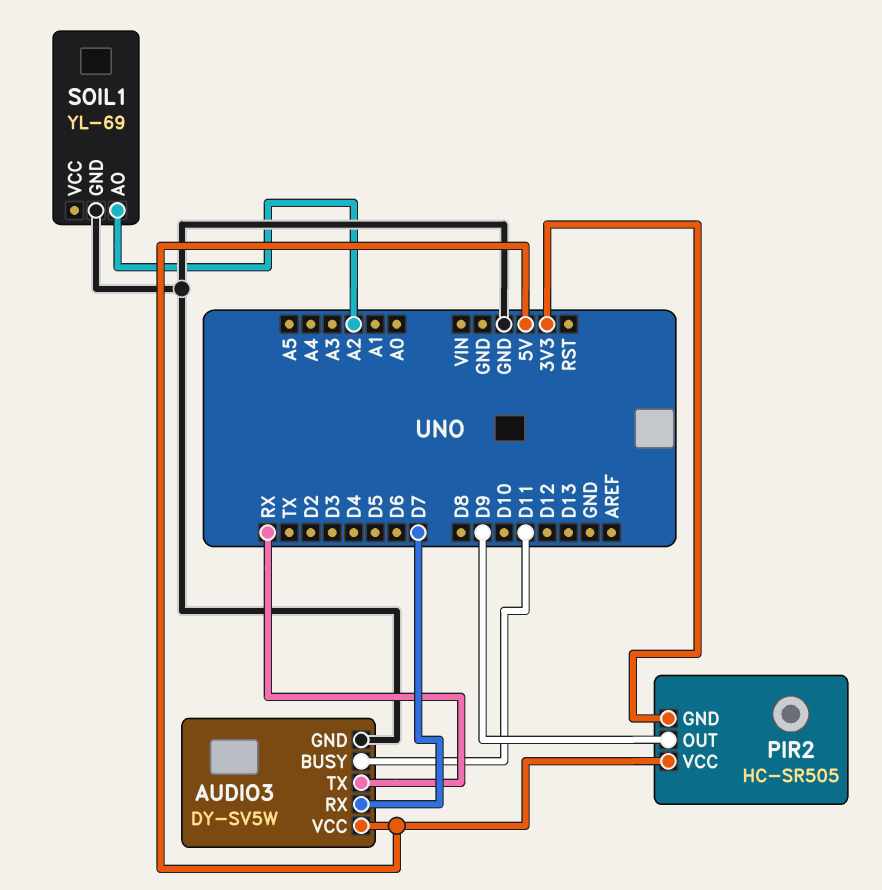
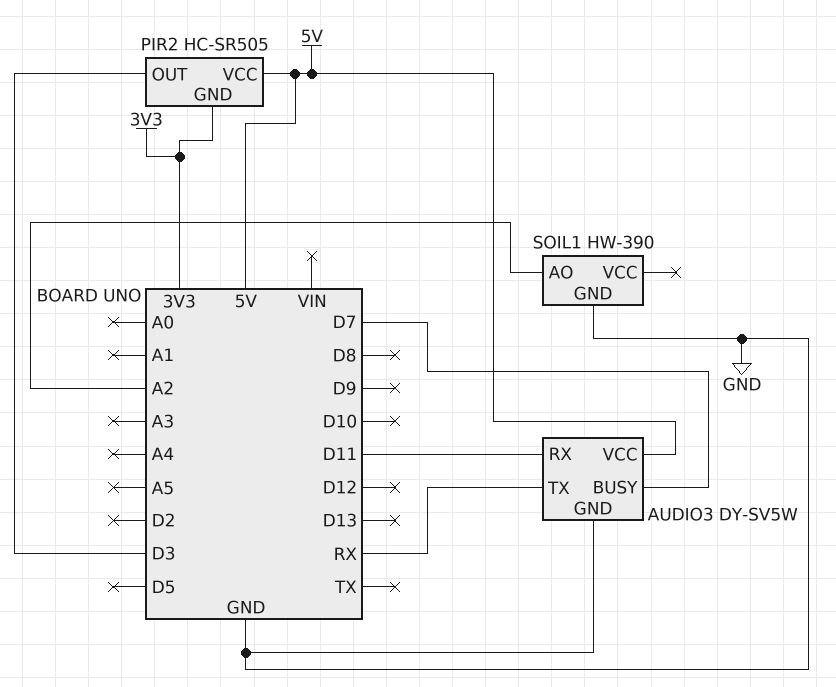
AUDIO3 pin BUSY: D11 -> D7
AUDIO3 pin RX: D7 -> D11
PIR2 pin OUT: D9 -> D3
SOIL1: YL-69 -> HW-390

